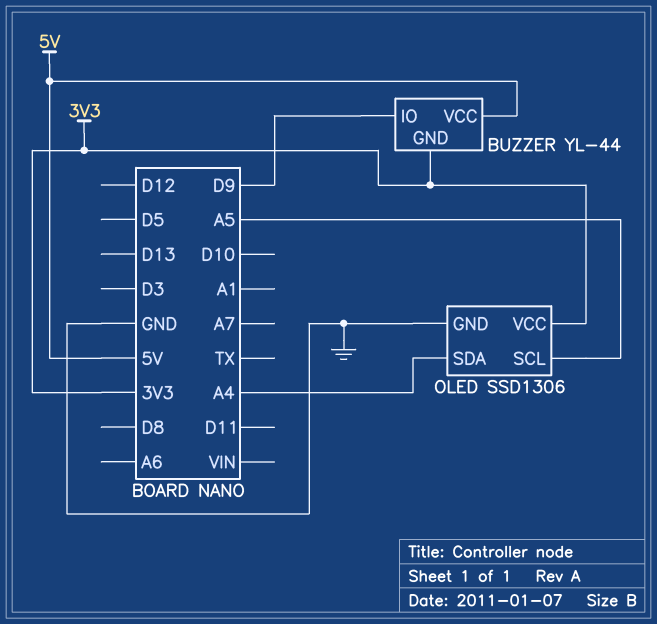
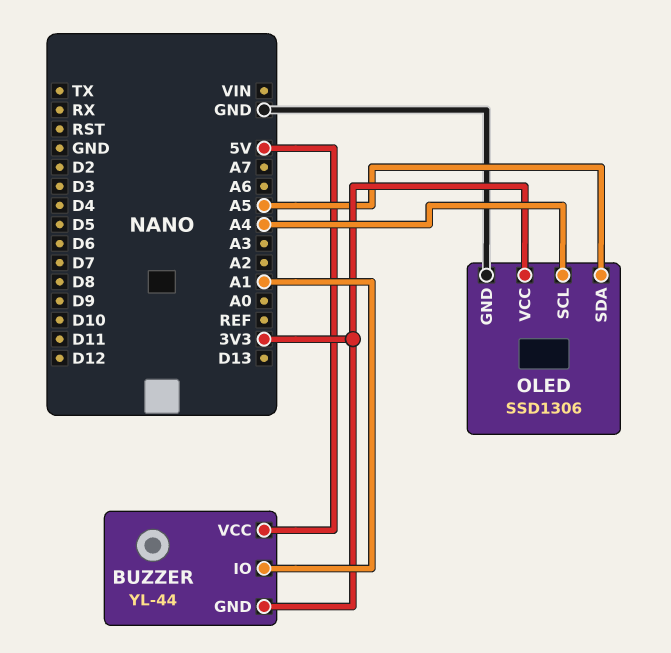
BUZZER pin IO: D9 -> A1
OLED pin SCL: A5 -> A4
OLED pin SDA: A4 -> A5

